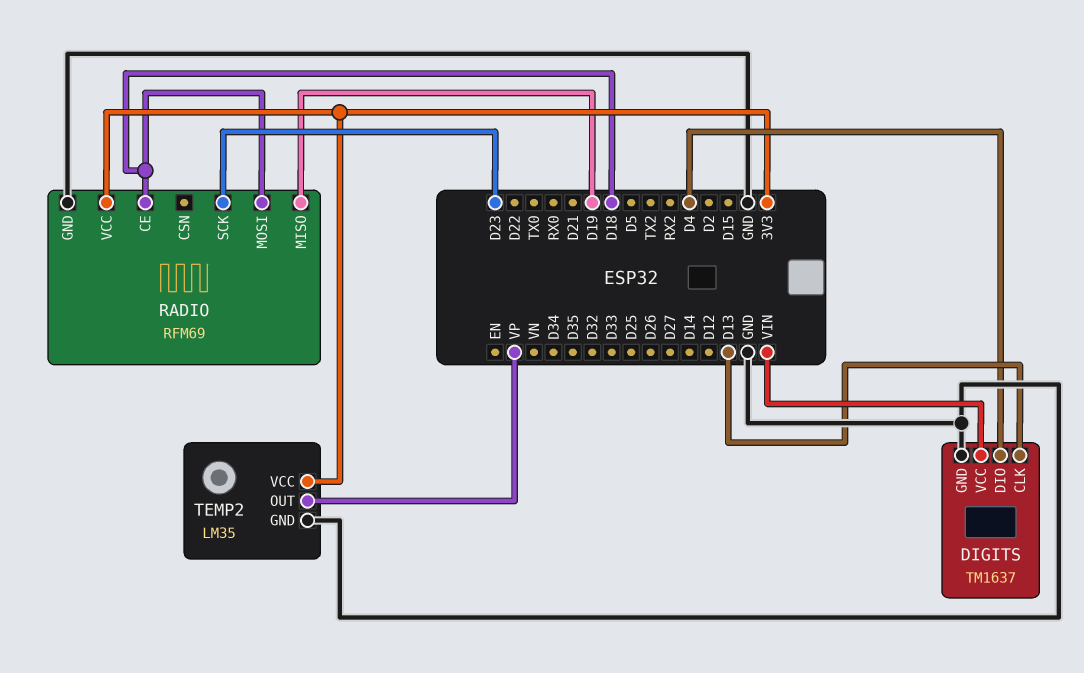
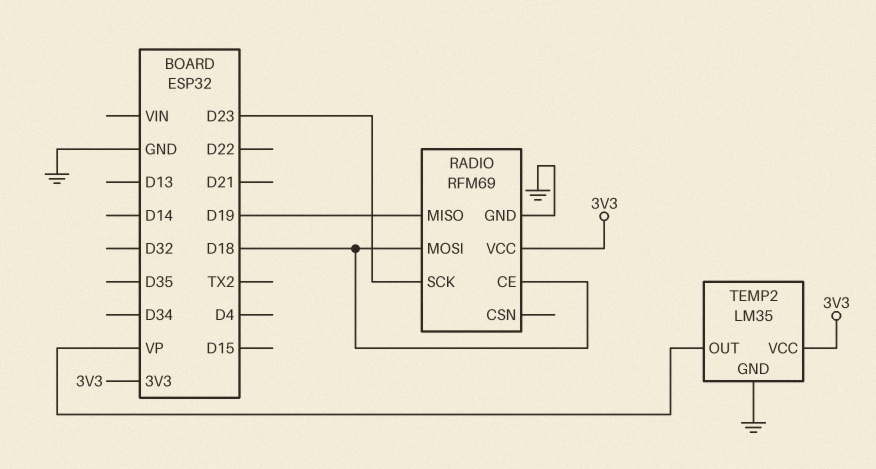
DIGITS: TM1637 -> none
DIGITS pin CLK: D13 -> none
DIGITS pin DIO: D4 -> none
DIGITS pin GND: GND -> none
DIGITS pin VCC: VIN -> none

